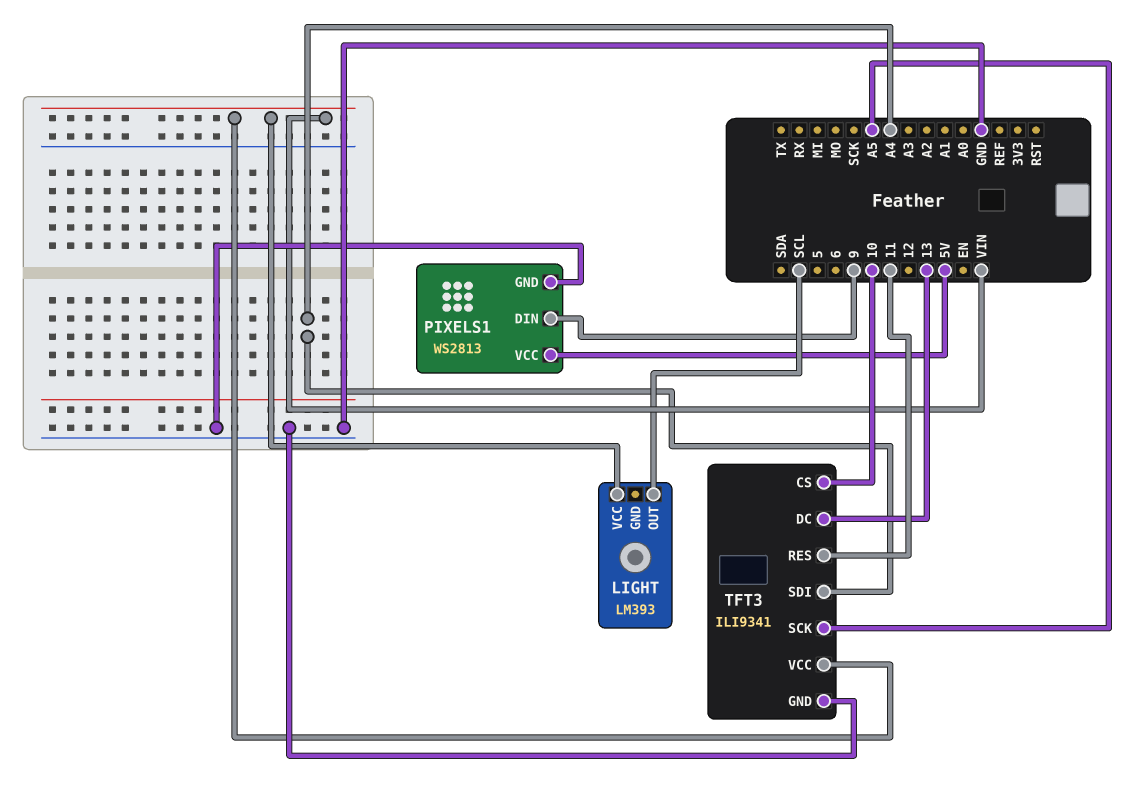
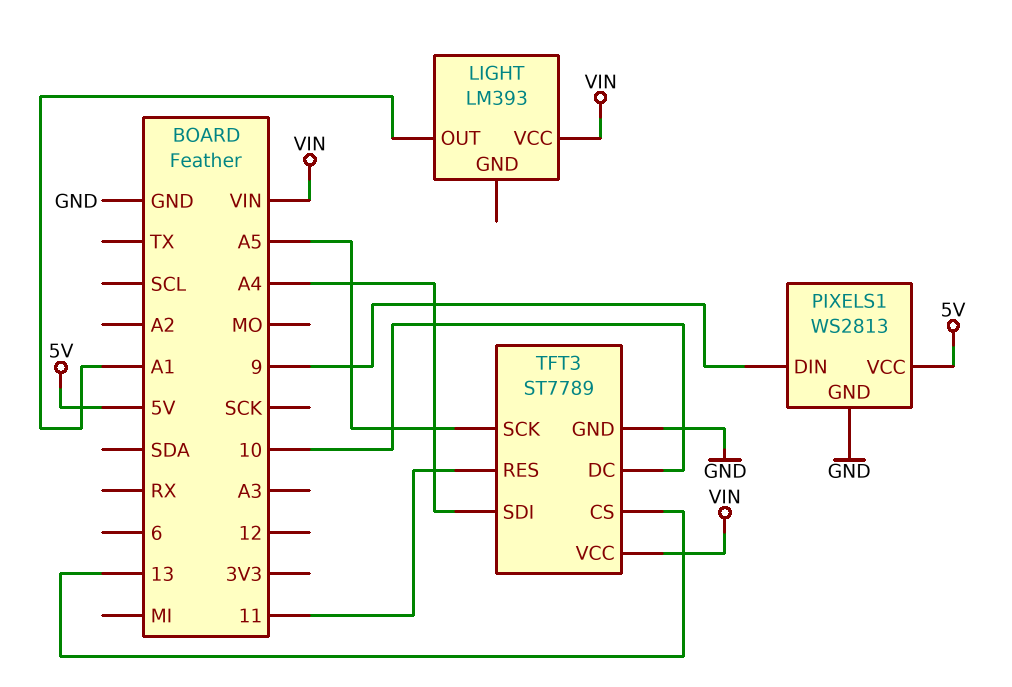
LIGHT pin OUT: SCL -> A1
TFT3: ILI9341 -> ST7789
TFT3 pin CS: 10 -> 13
TFT3 pin DC: 13 -> 10

